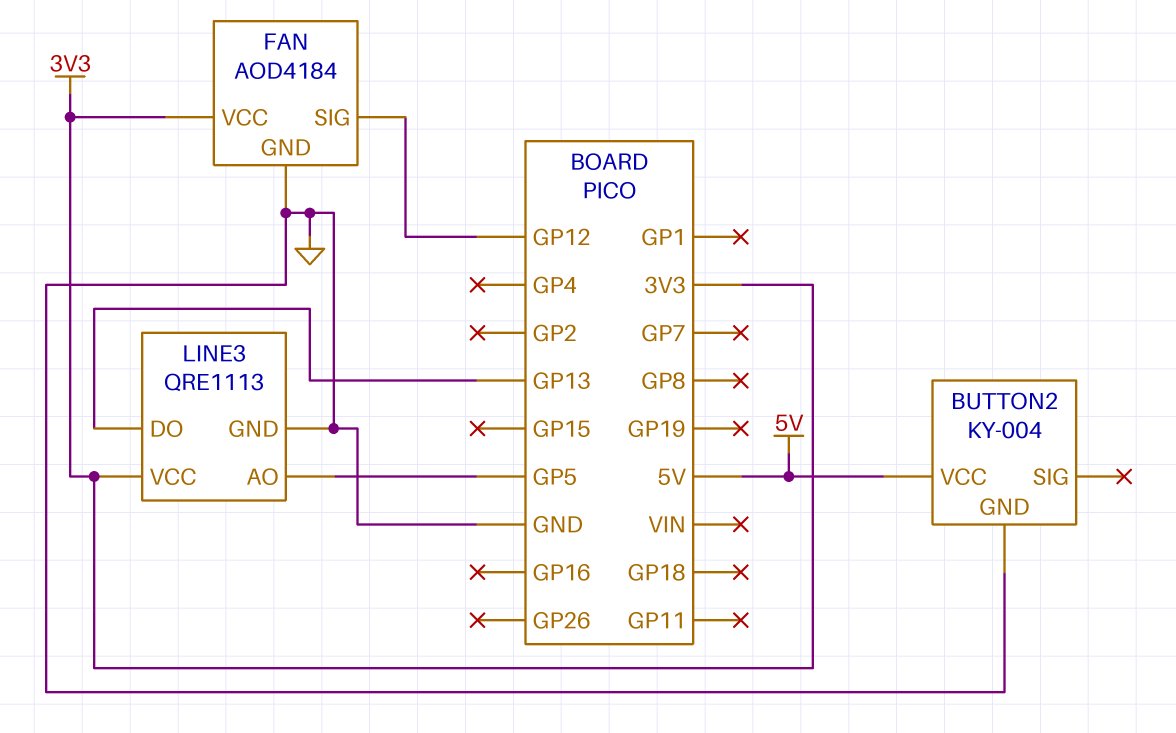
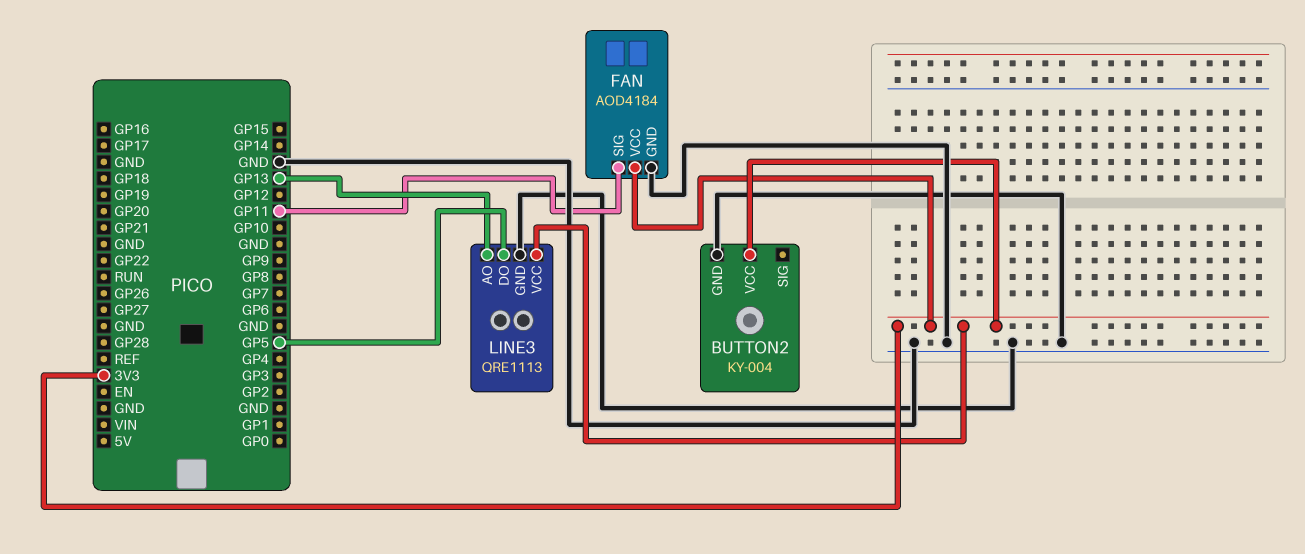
BUTTON2 pin VCC: 5V -> 3V3
FAN pin SIG: GP12 -> GP11
LINE3 pin AO: GP5 -> GP13
LINE3 pin DO: GP13 -> GP5

